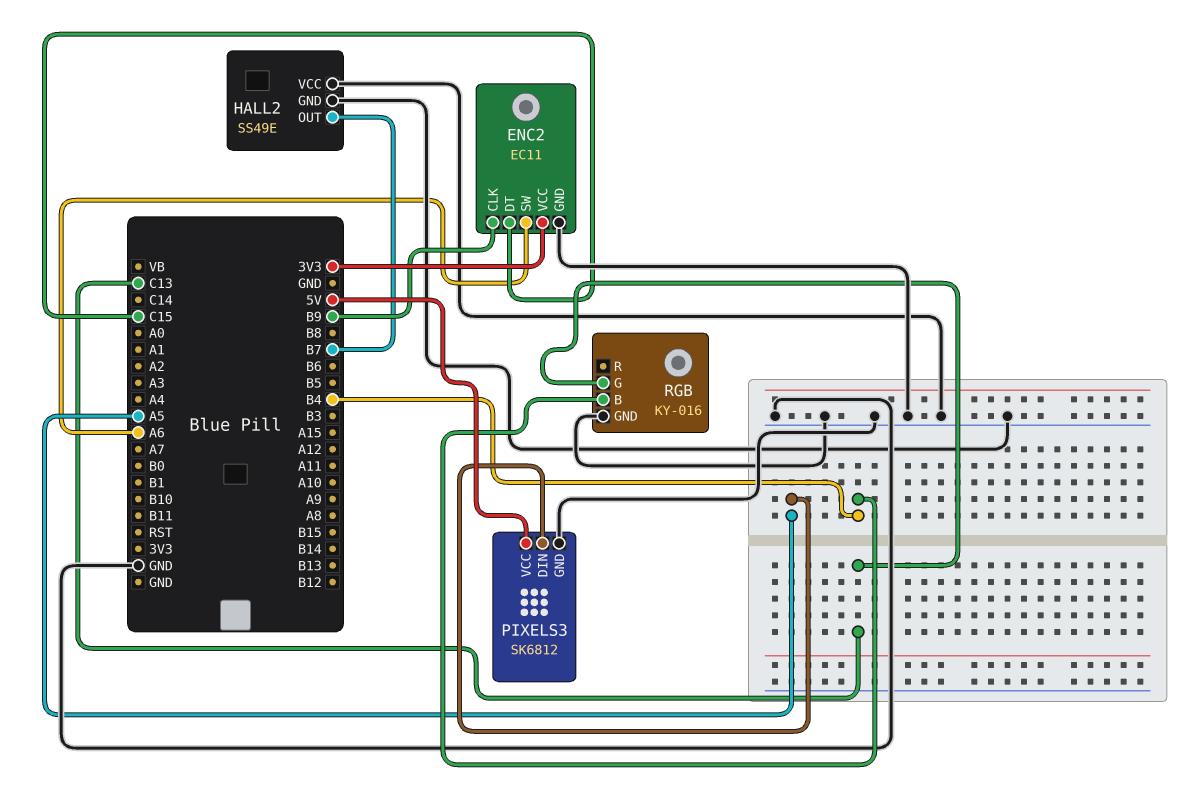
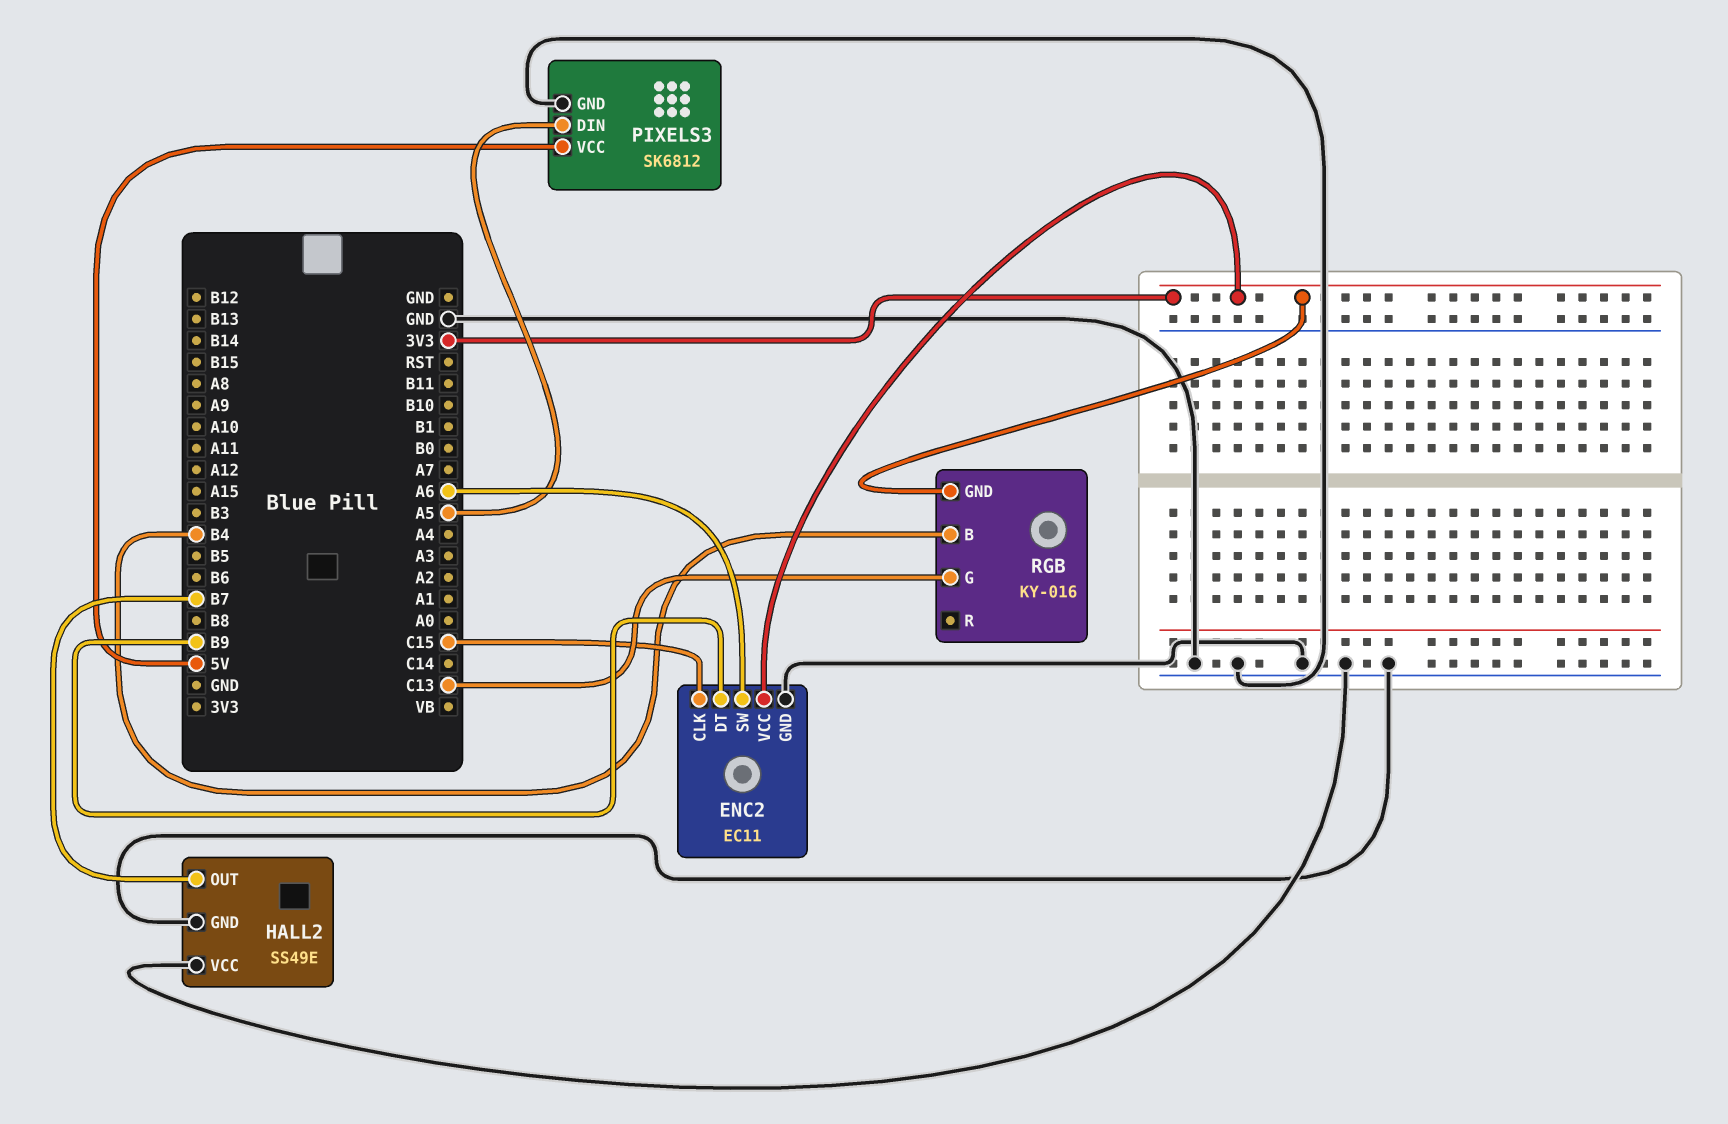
ENC2 pin CLK: B9 -> C15
ENC2 pin DT: C15 -> B9
RGB pin GND: GND -> 3V3

